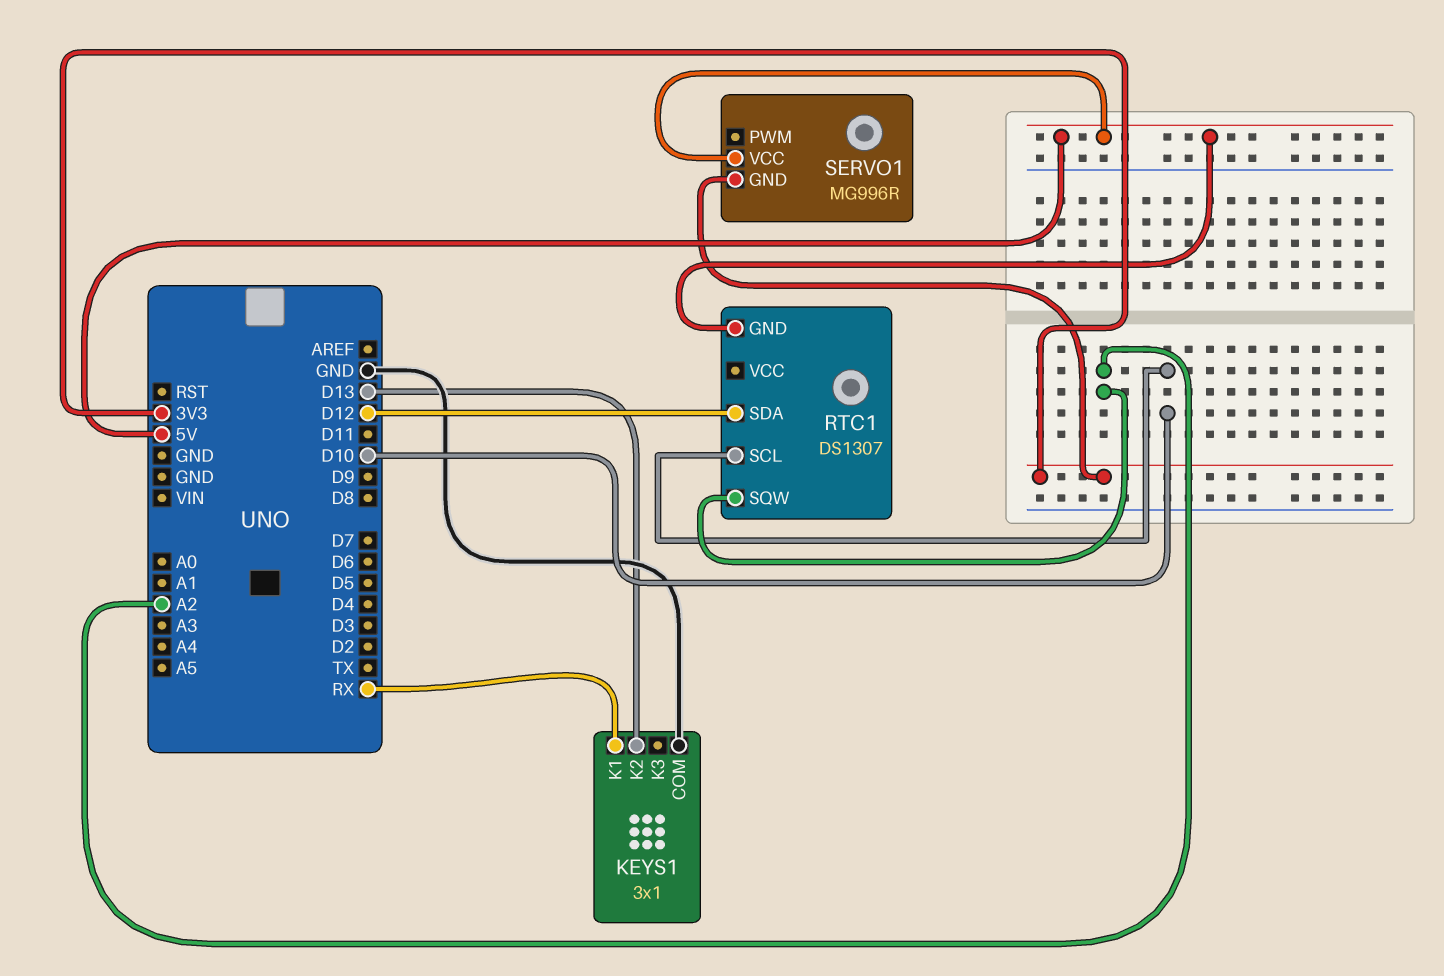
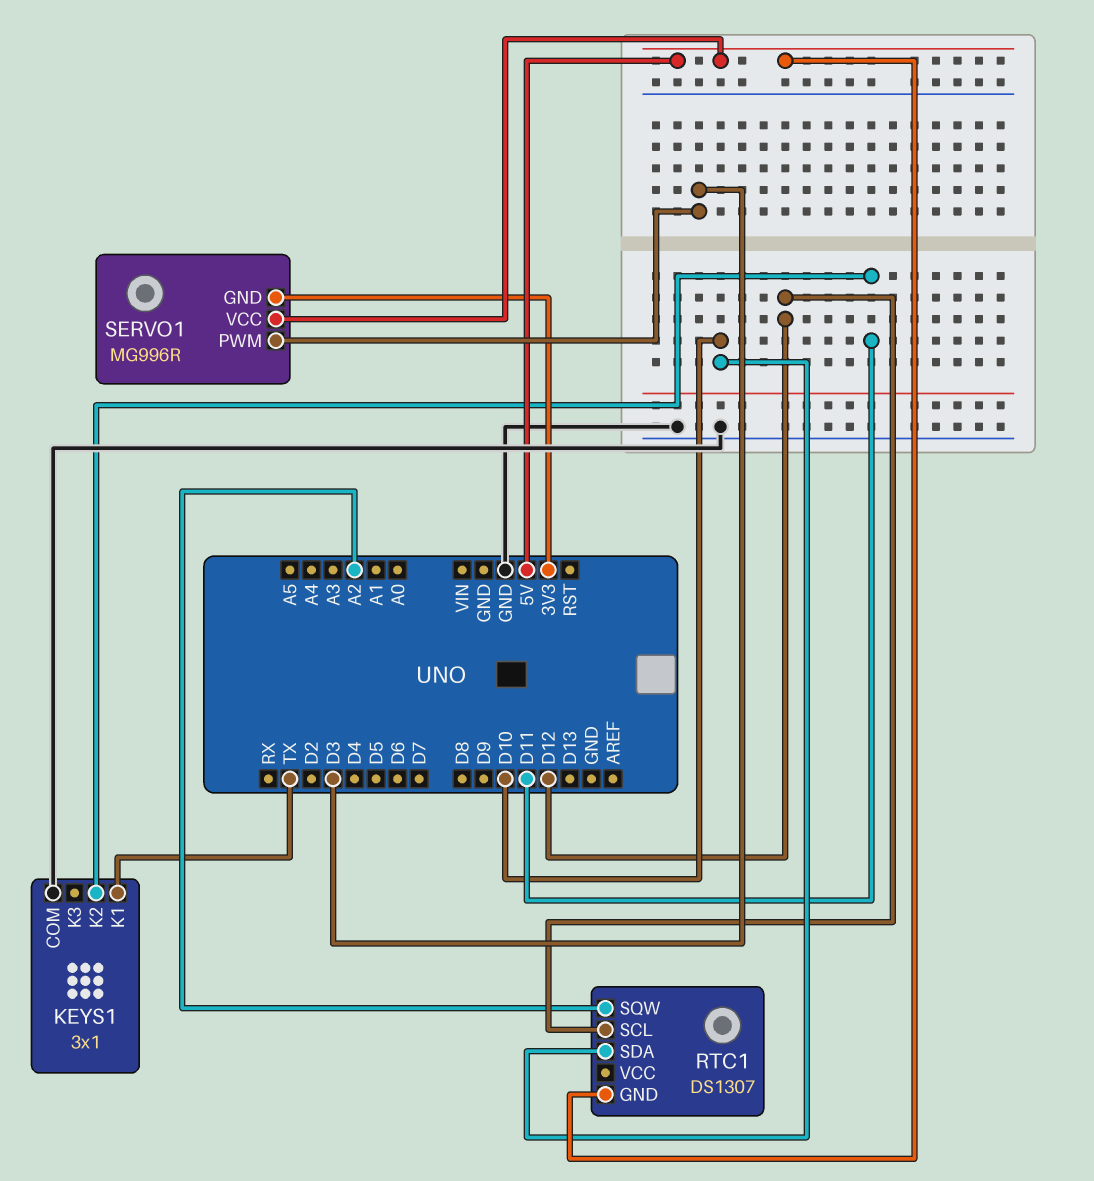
KEYS1 pin K1: RX -> TX
KEYS1 pin K2: D13 -> D11
RTC1 pin SCL: D10 -> D12
RTC1 pin SDA: D12 -> D10
SERVO1 pin PWM: none -> D3

